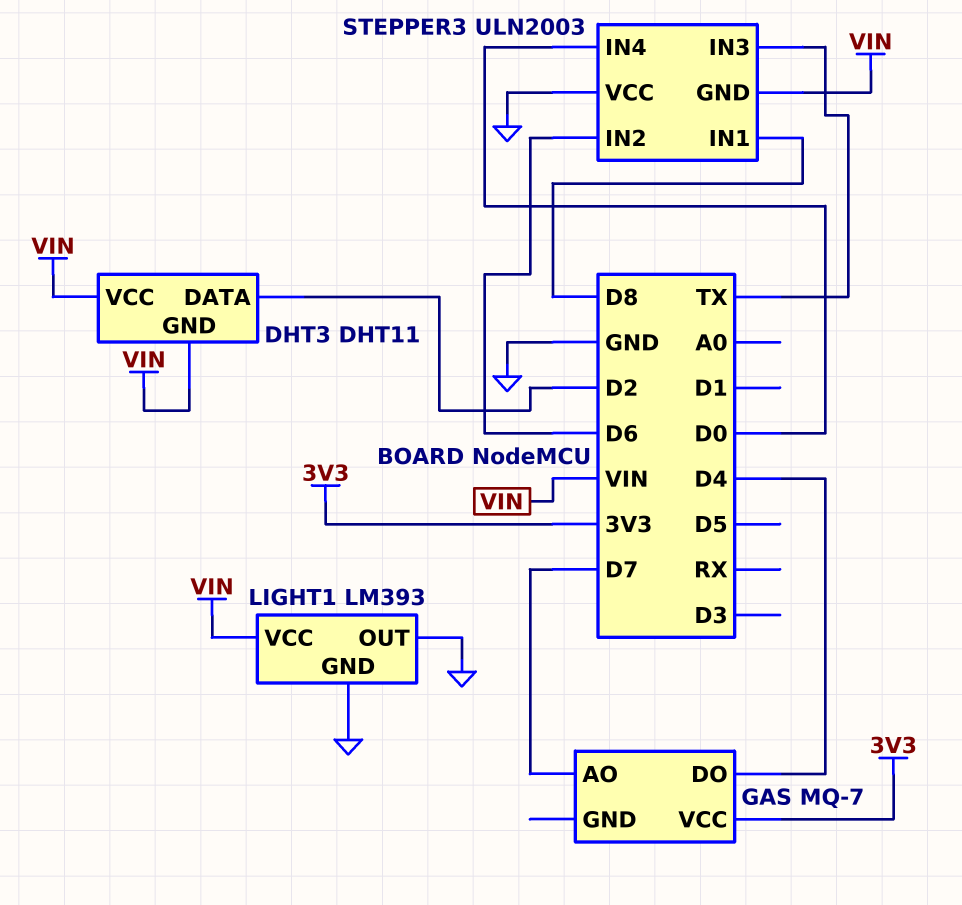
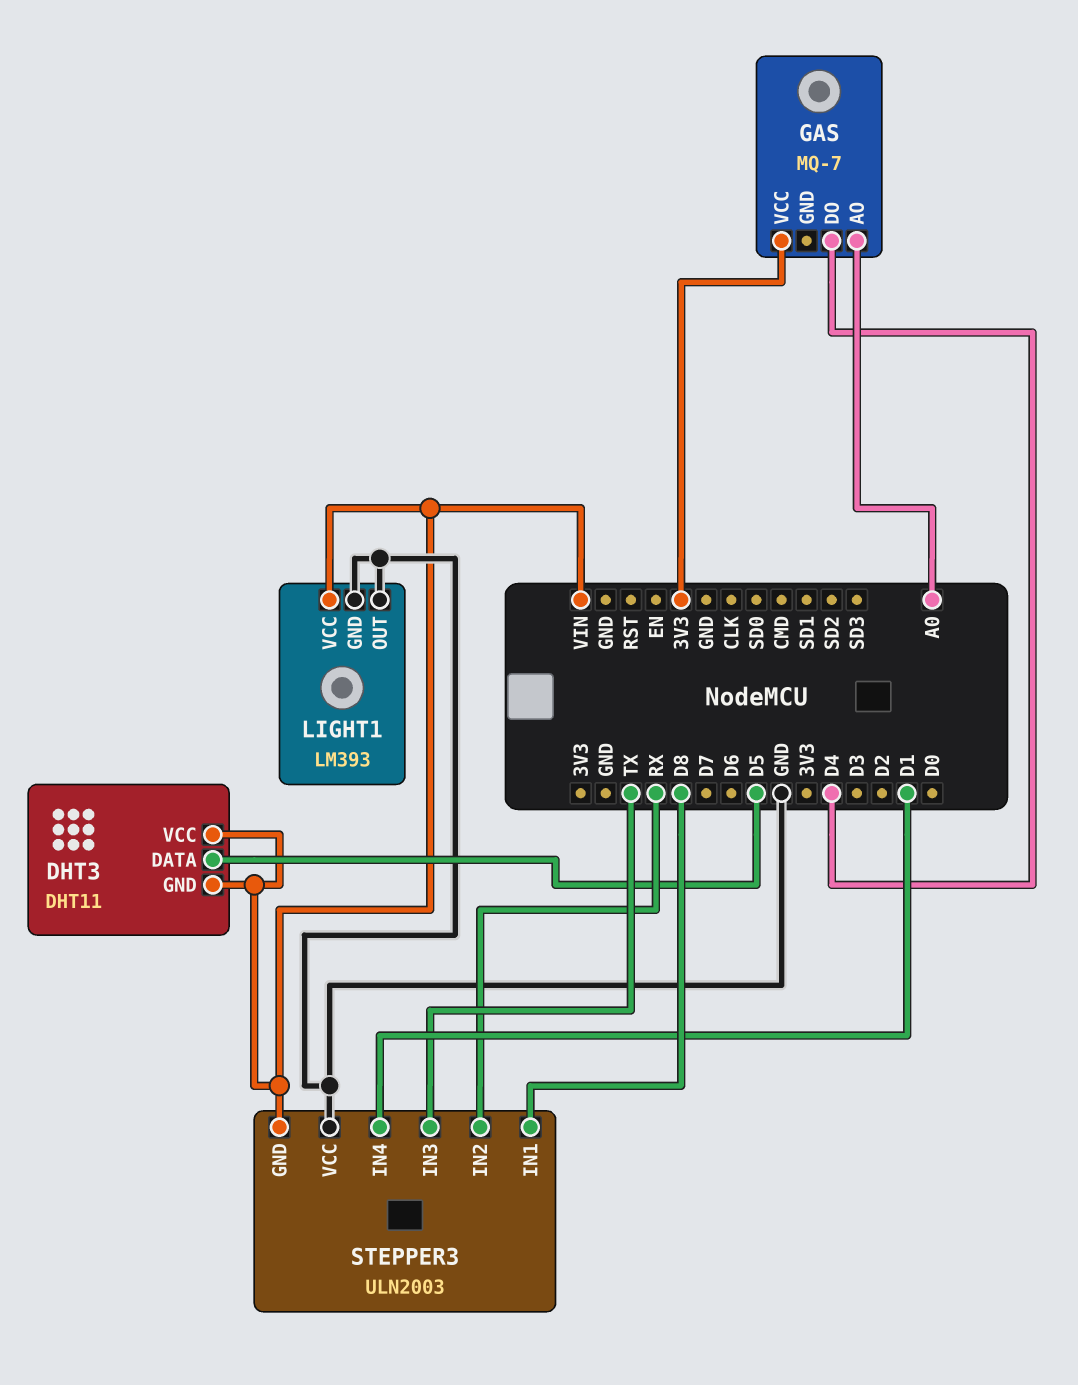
DHT3 pin DATA: D2 -> D5
GAS pin AO: D7 -> A0
STEPPER3 pin IN2: D6 -> RX
STEPPER3 pin IN4: D0 -> D1

